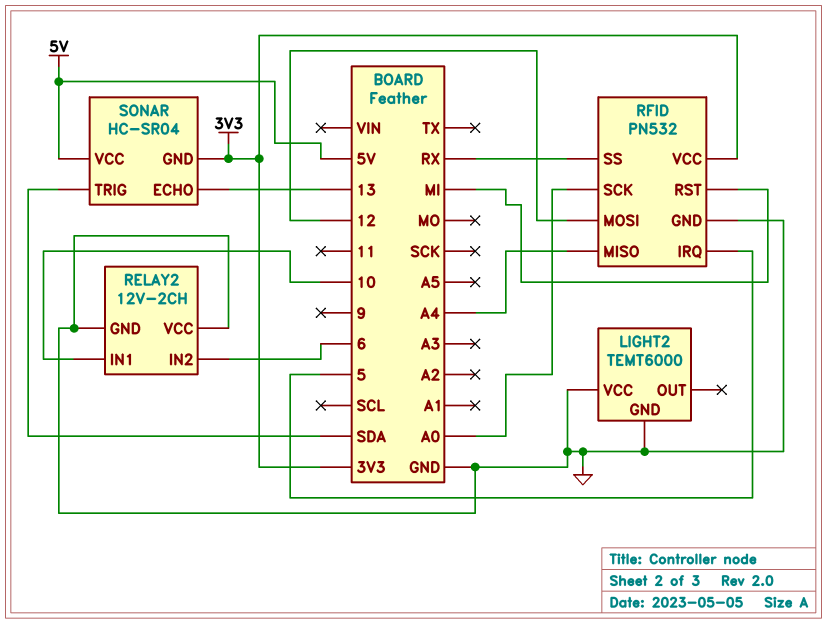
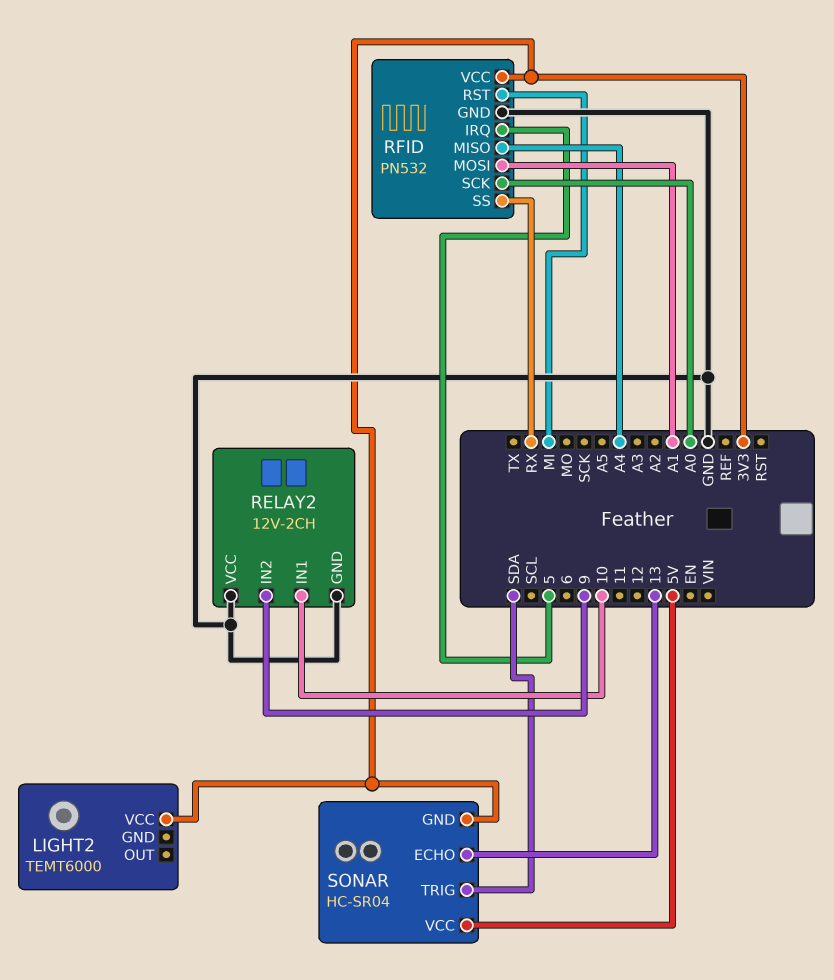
LIGHT2 pin GND: GND -> none
LIGHT2 pin VCC: GND -> 3V3
RELAY2 pin IN2: 6 -> 9
RFID pin MOSI: 12 -> A1

